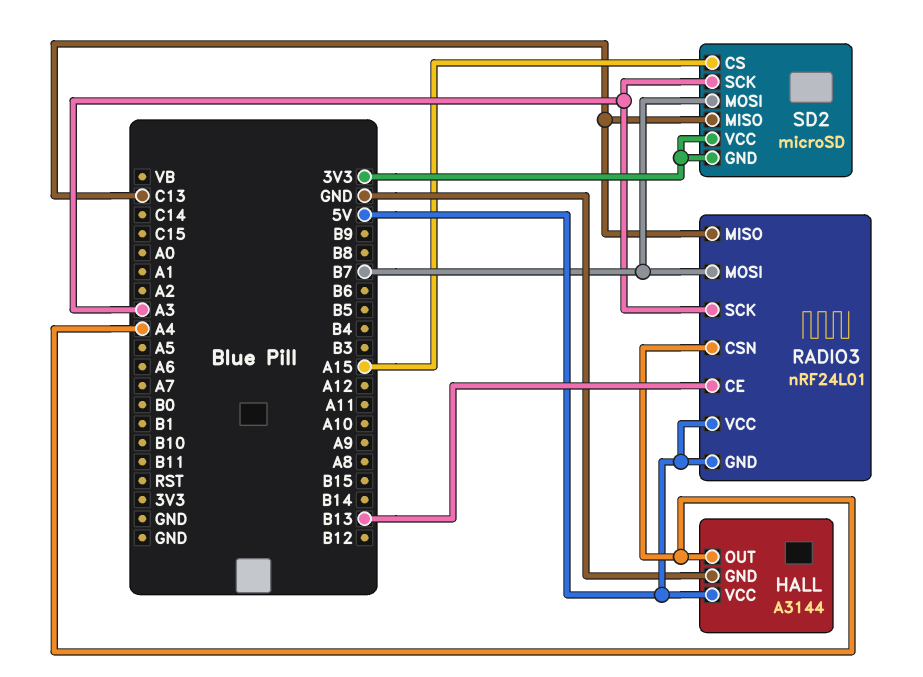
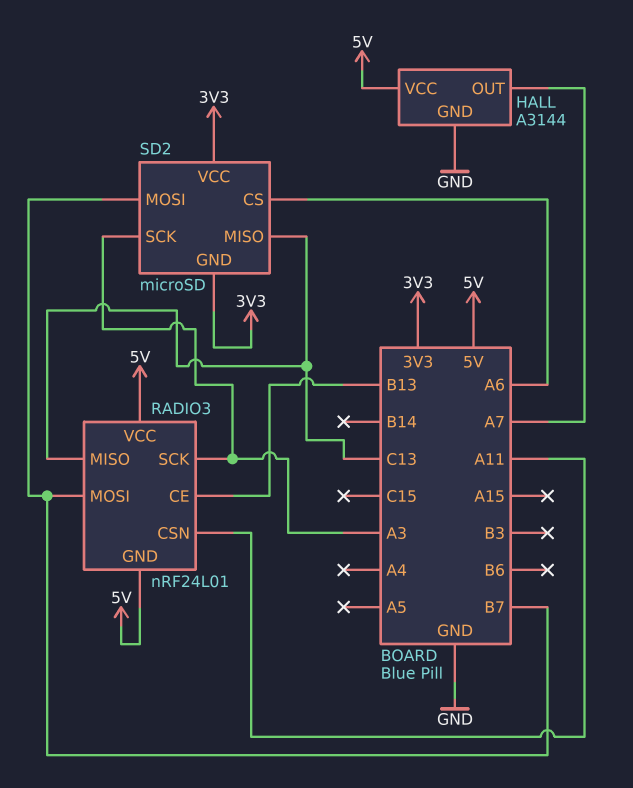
HALL pin OUT: A4 -> A7
RADIO3 pin CSN: A4 -> A11
SD2 pin CS: A15 -> A6

